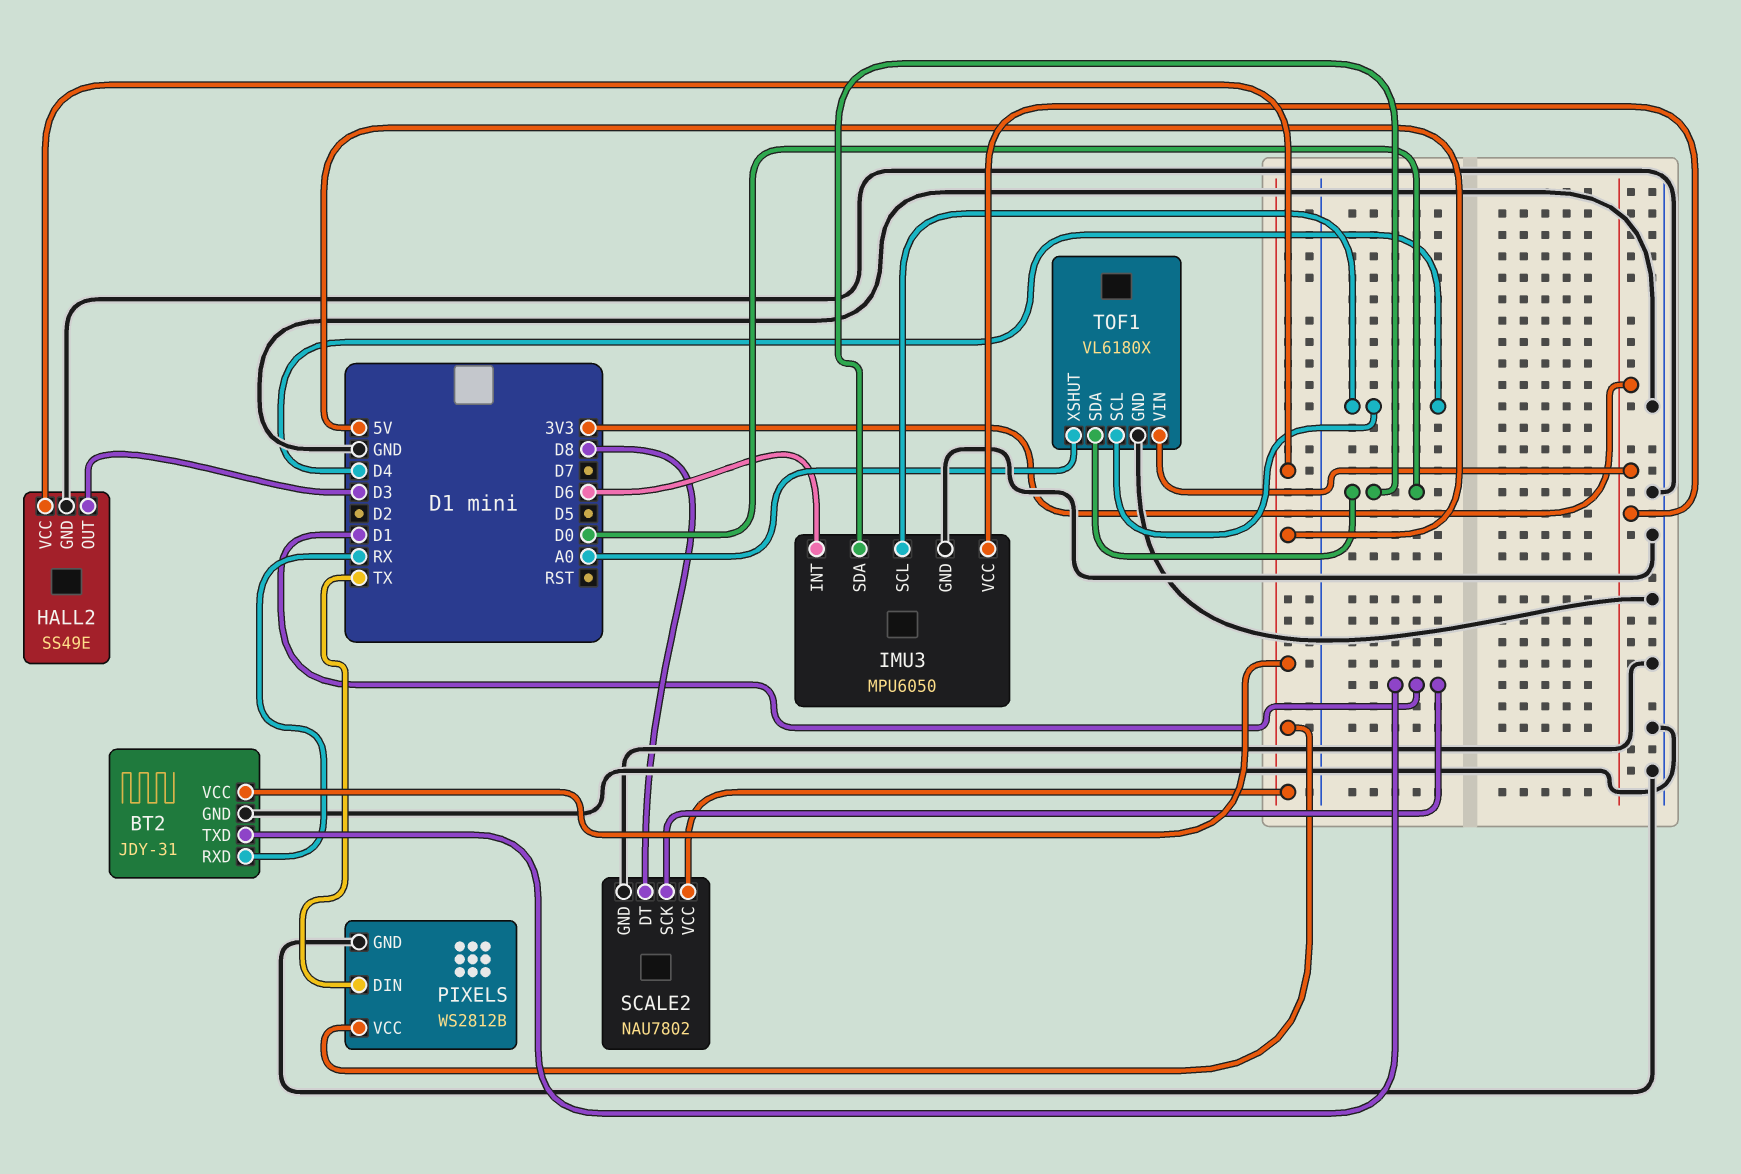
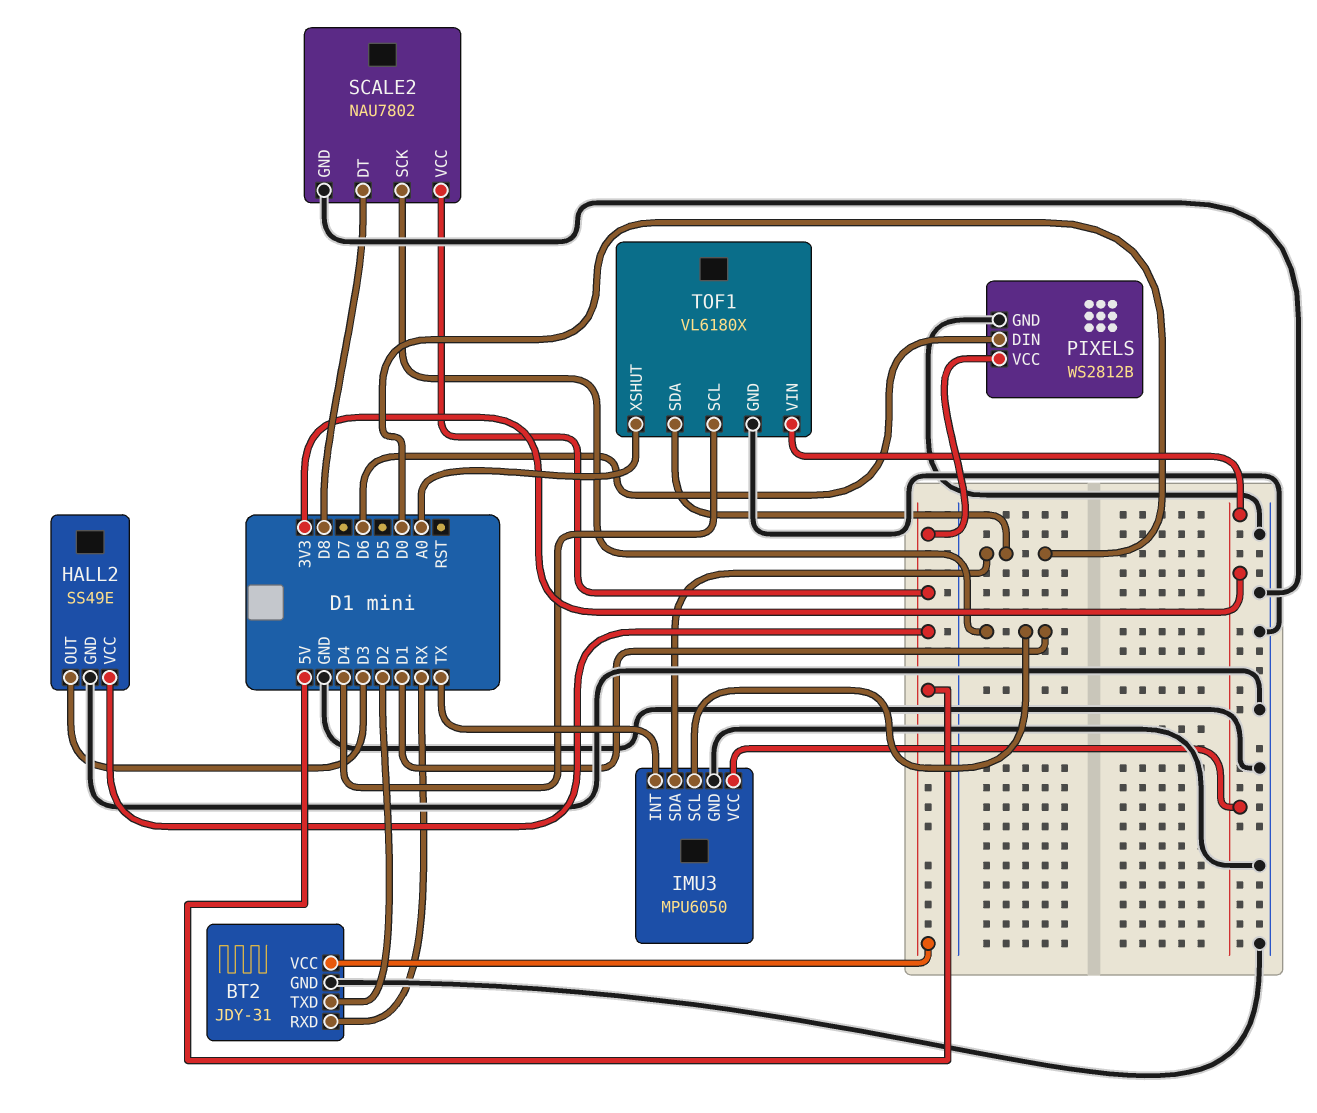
BT2 pin TXD: D1 -> D2
IMU3 pin INT: D6 -> TX
IMU3 pin SCL: D4 -> D1
PIXELS pin DIN: TX -> D6

